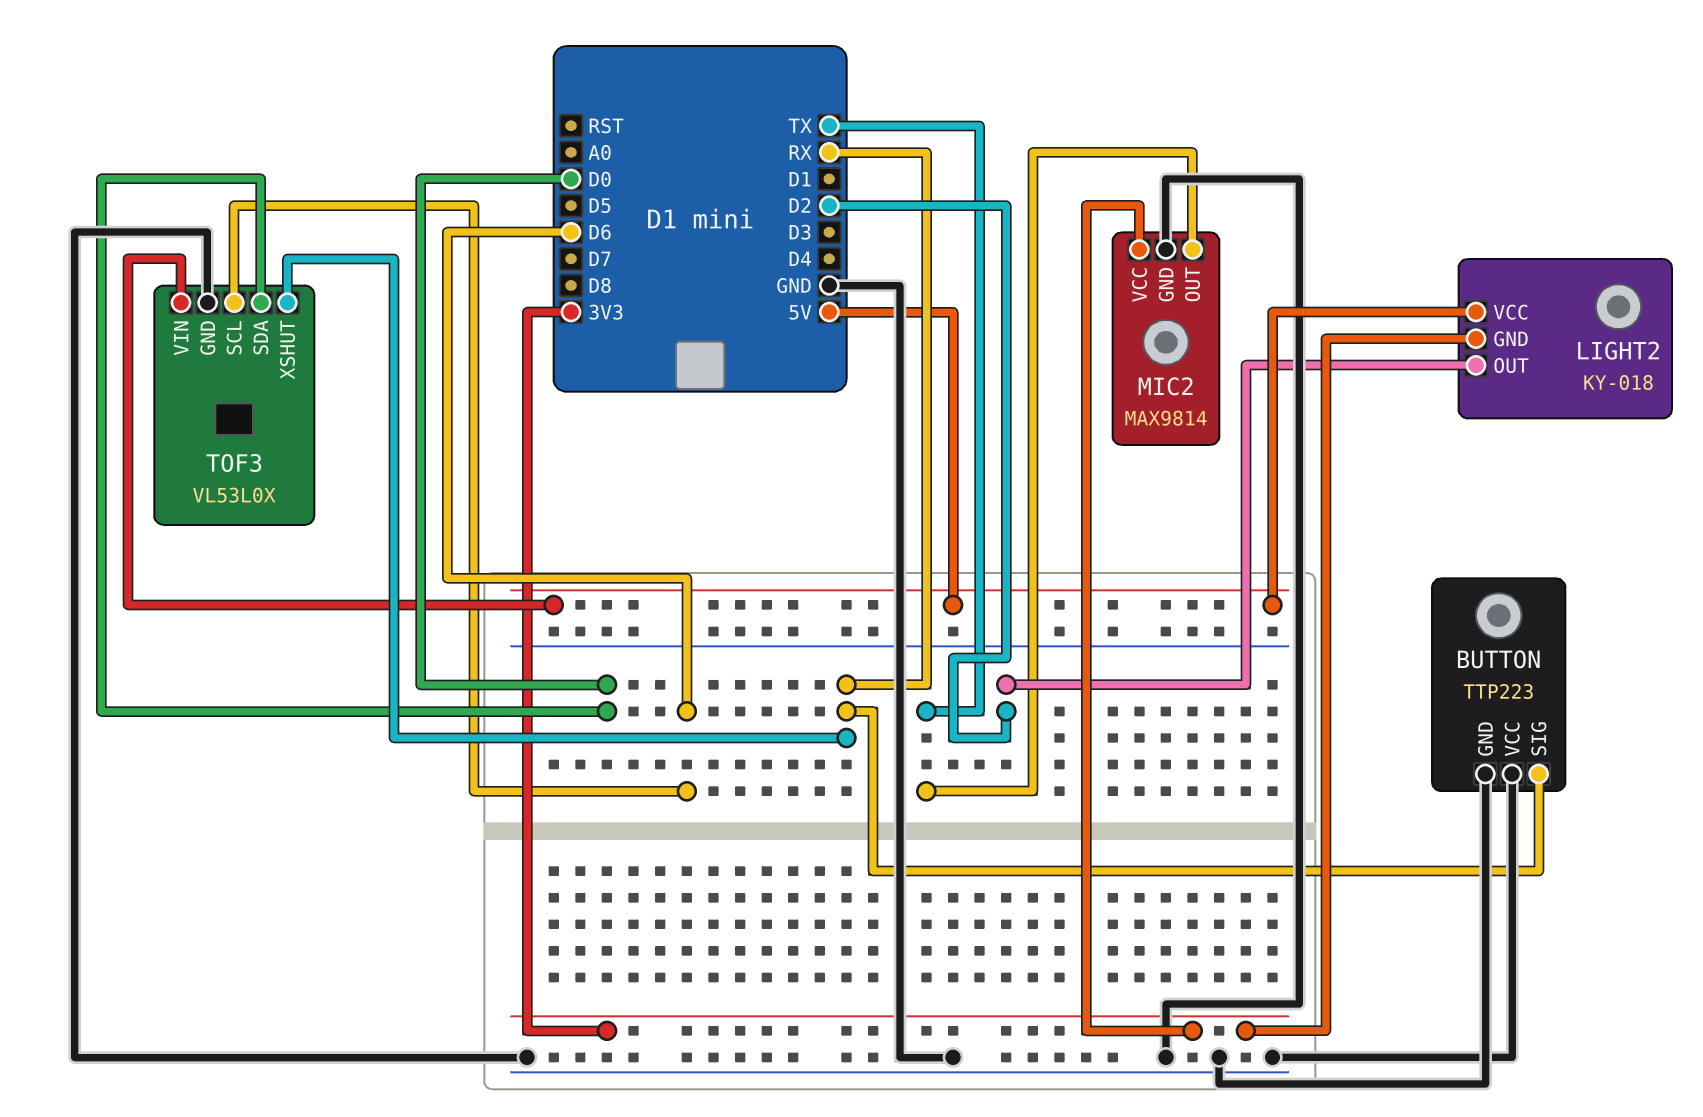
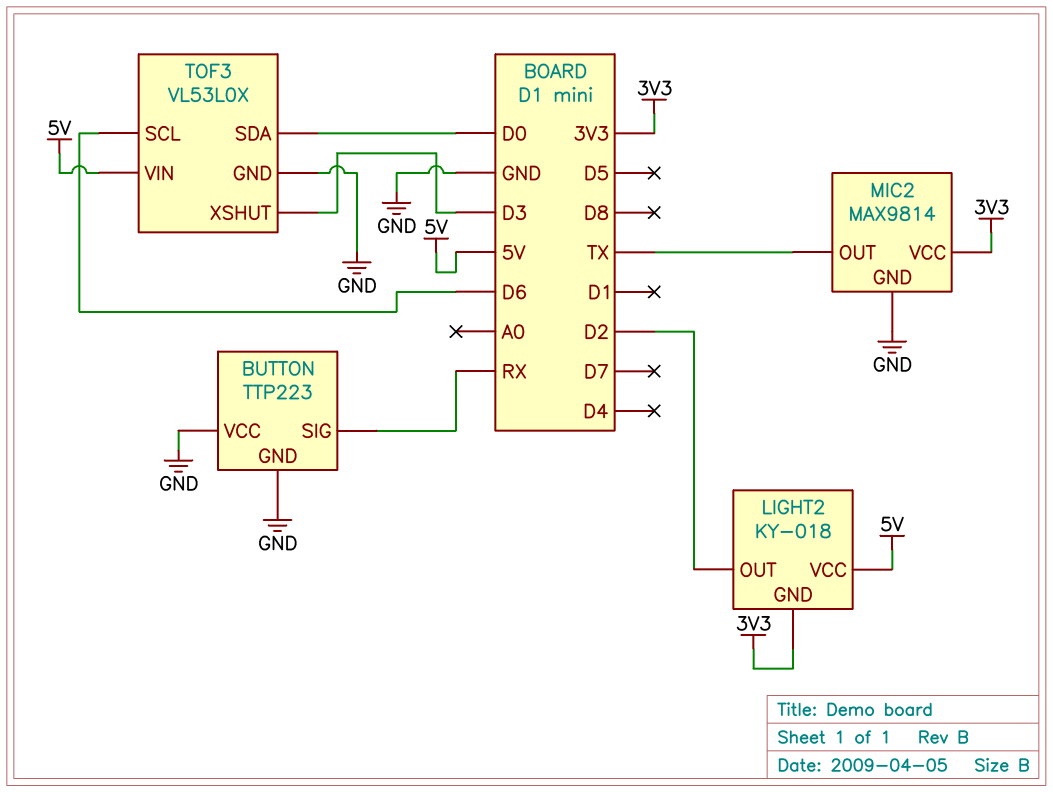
TOF3 pin XSHUT: RX -> D3

